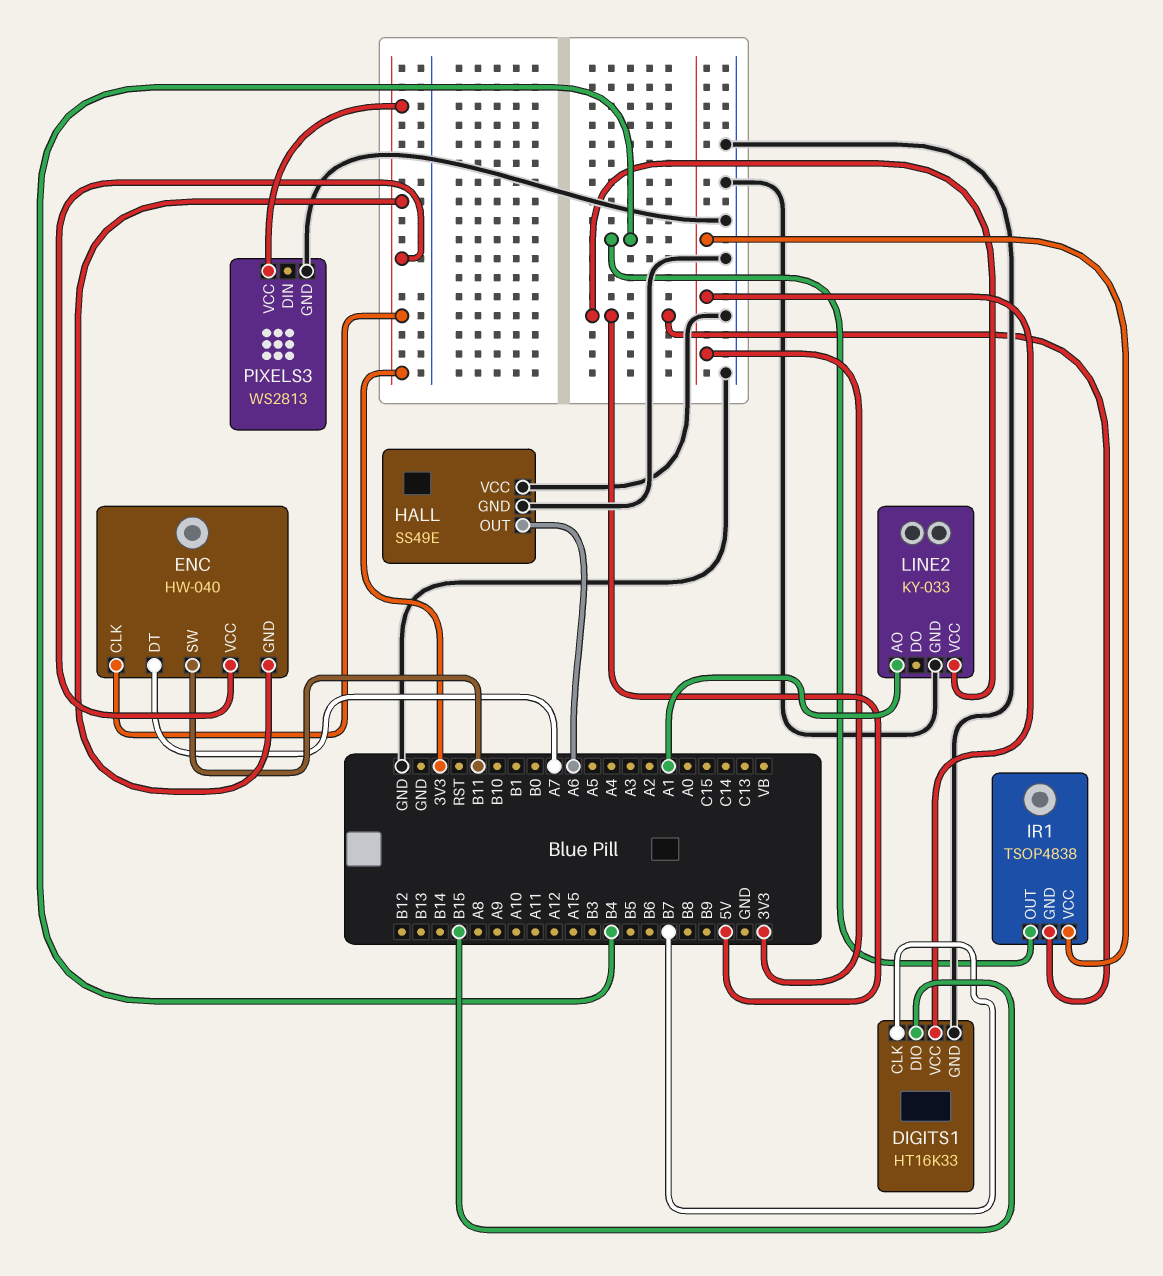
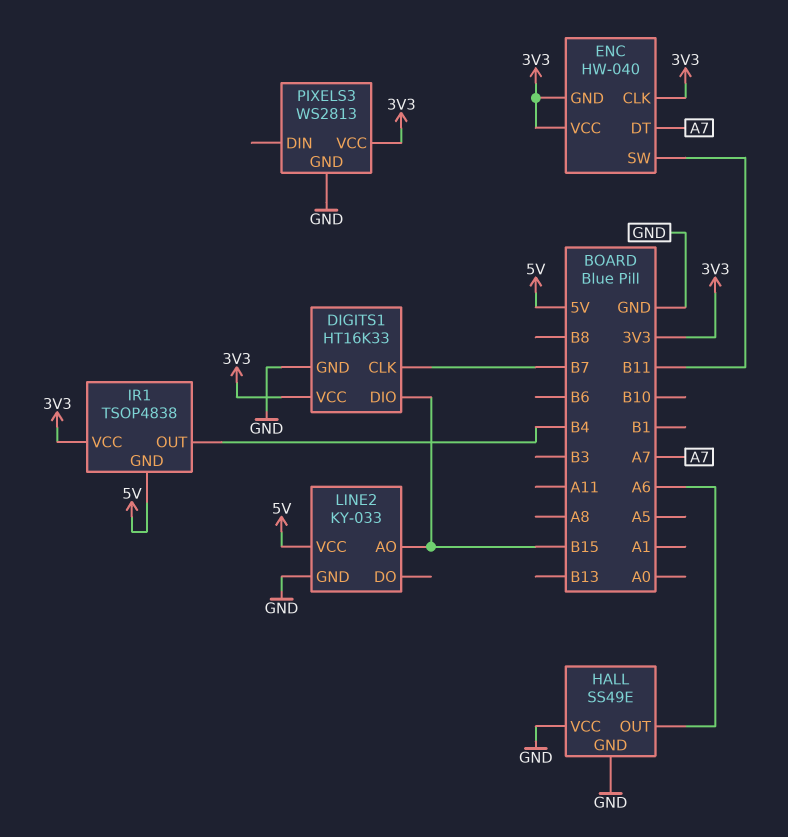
LINE2 pin AO: A1 -> B15

